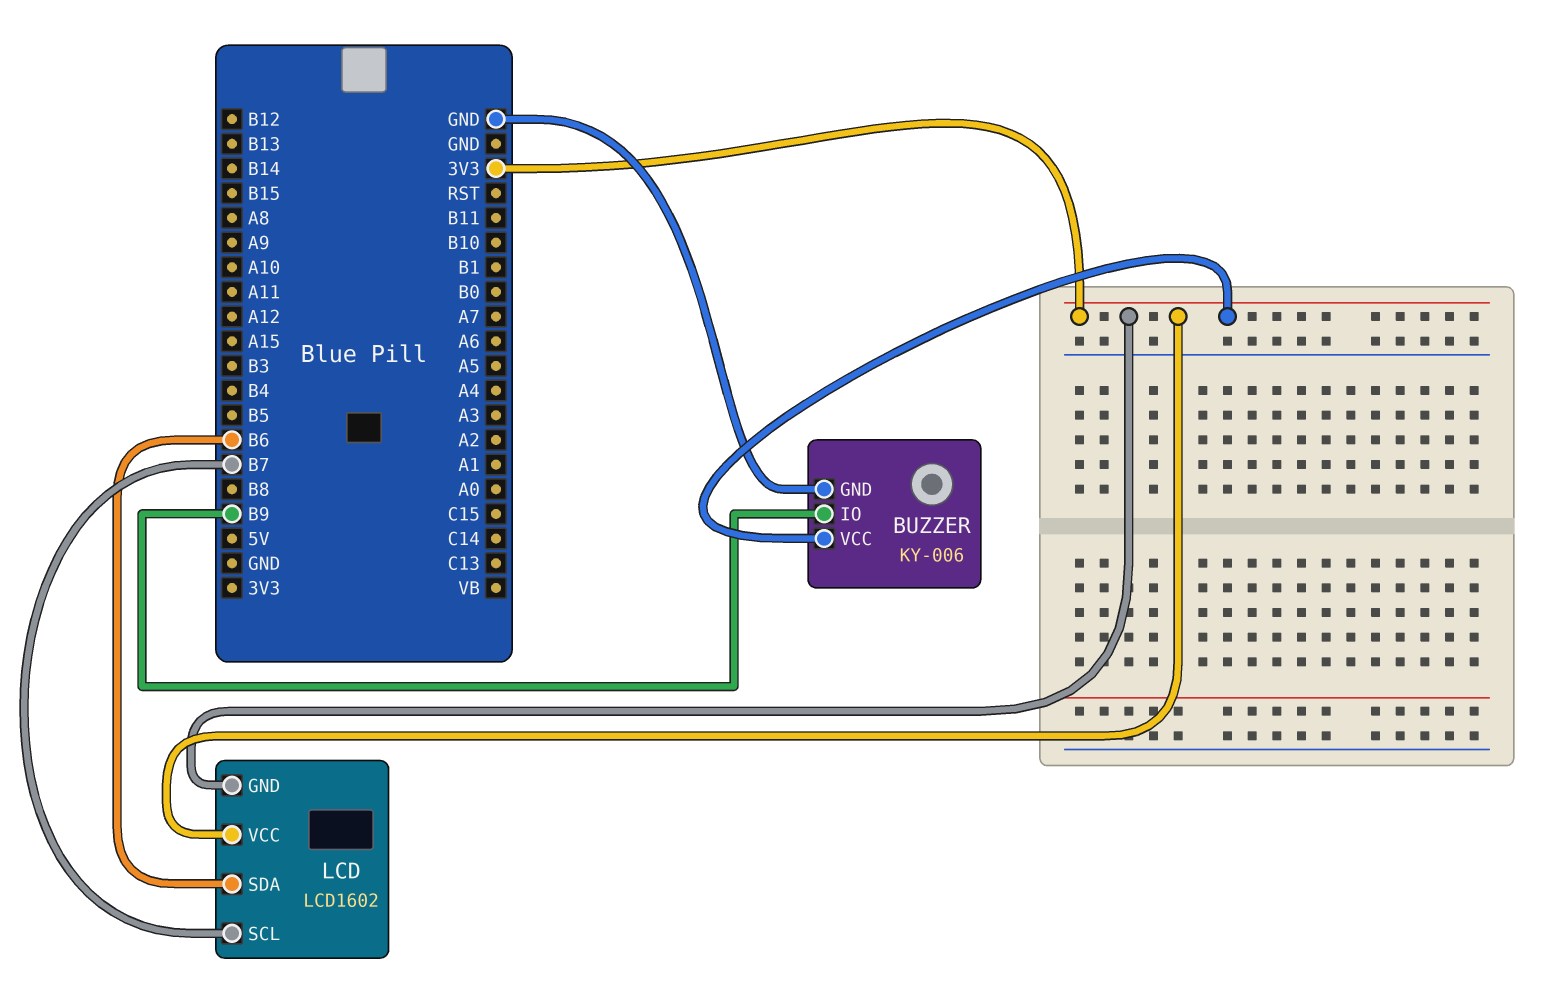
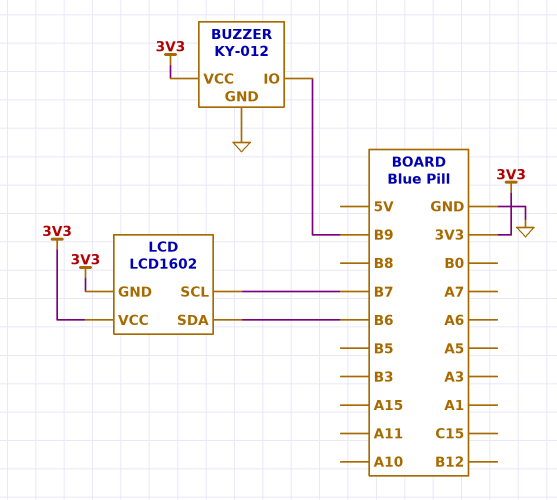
BUZZER: KY-006 -> KY-012

